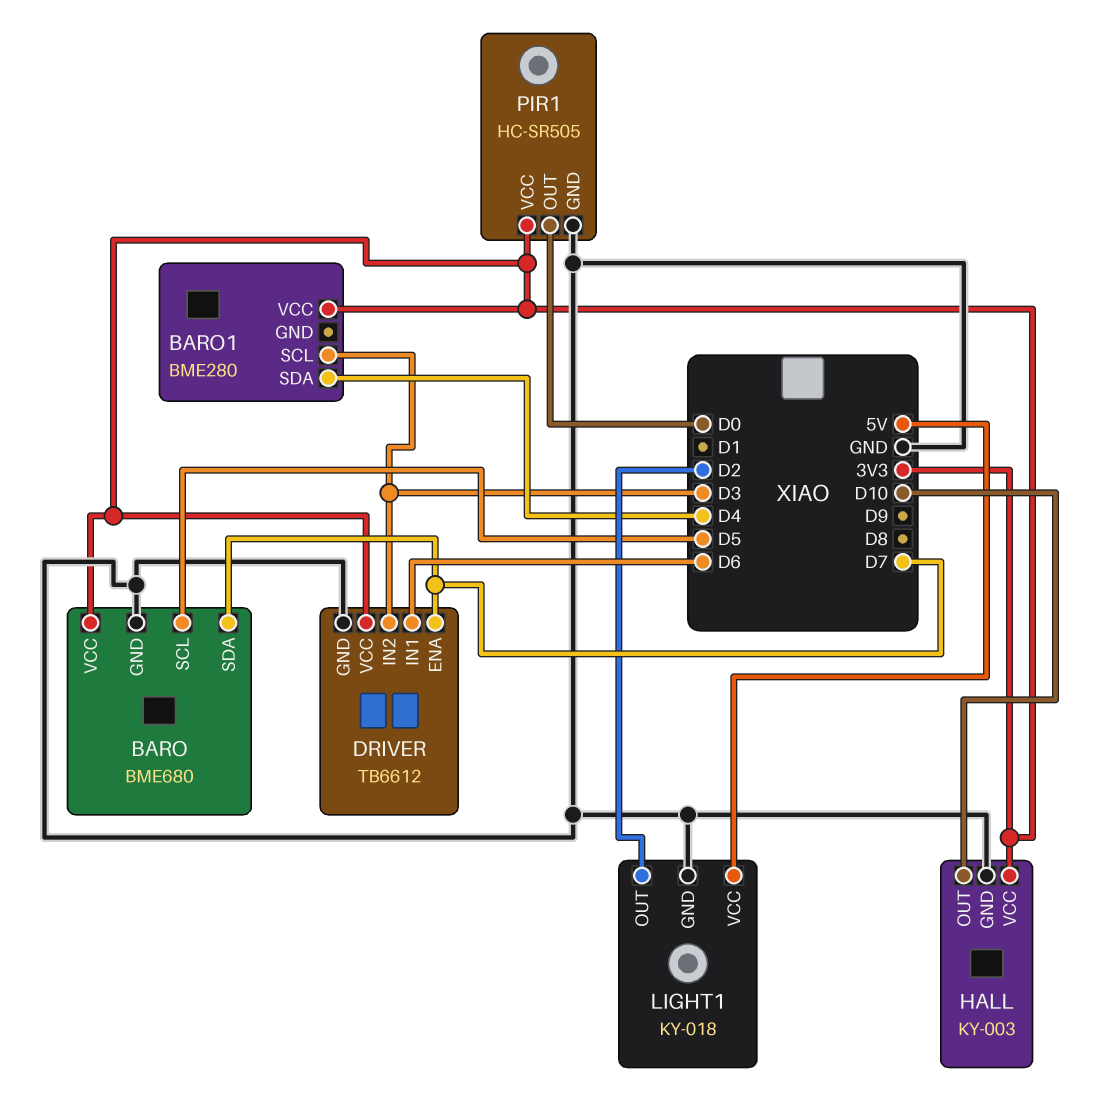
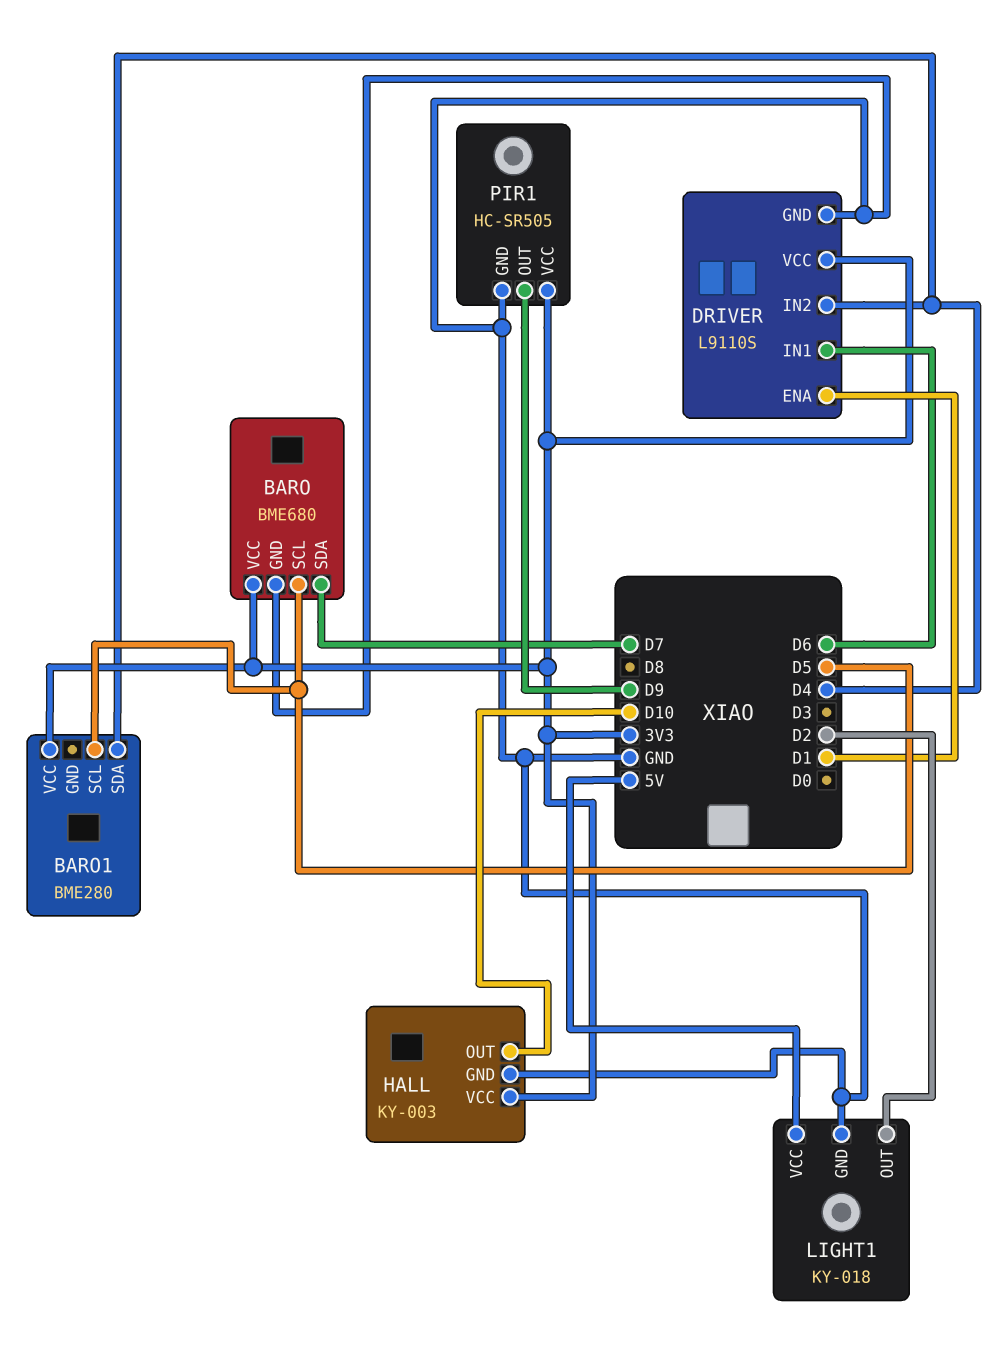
BARO1 pin SCL: D3 -> D5
DRIVER: TB6612 -> L9110S
DRIVER pin ENA: D7 -> D1
DRIVER pin IN2: D3 -> D4
PIR1 pin OUT: D0 -> D9

